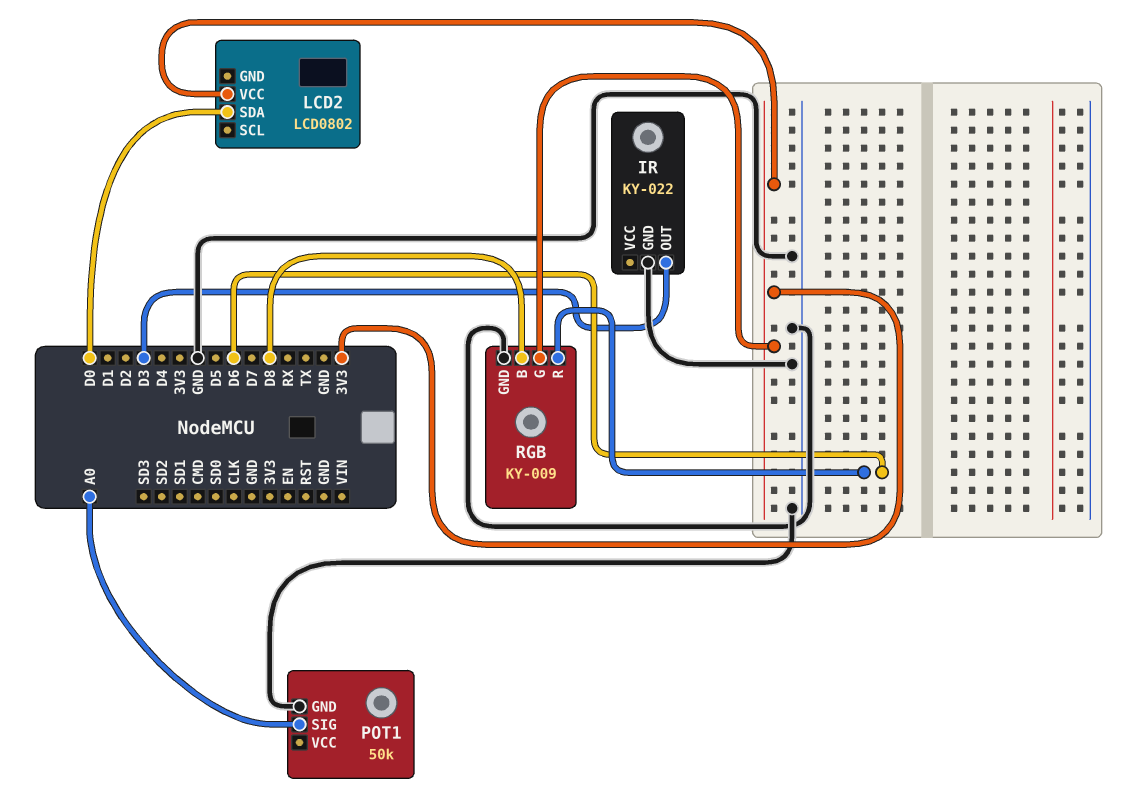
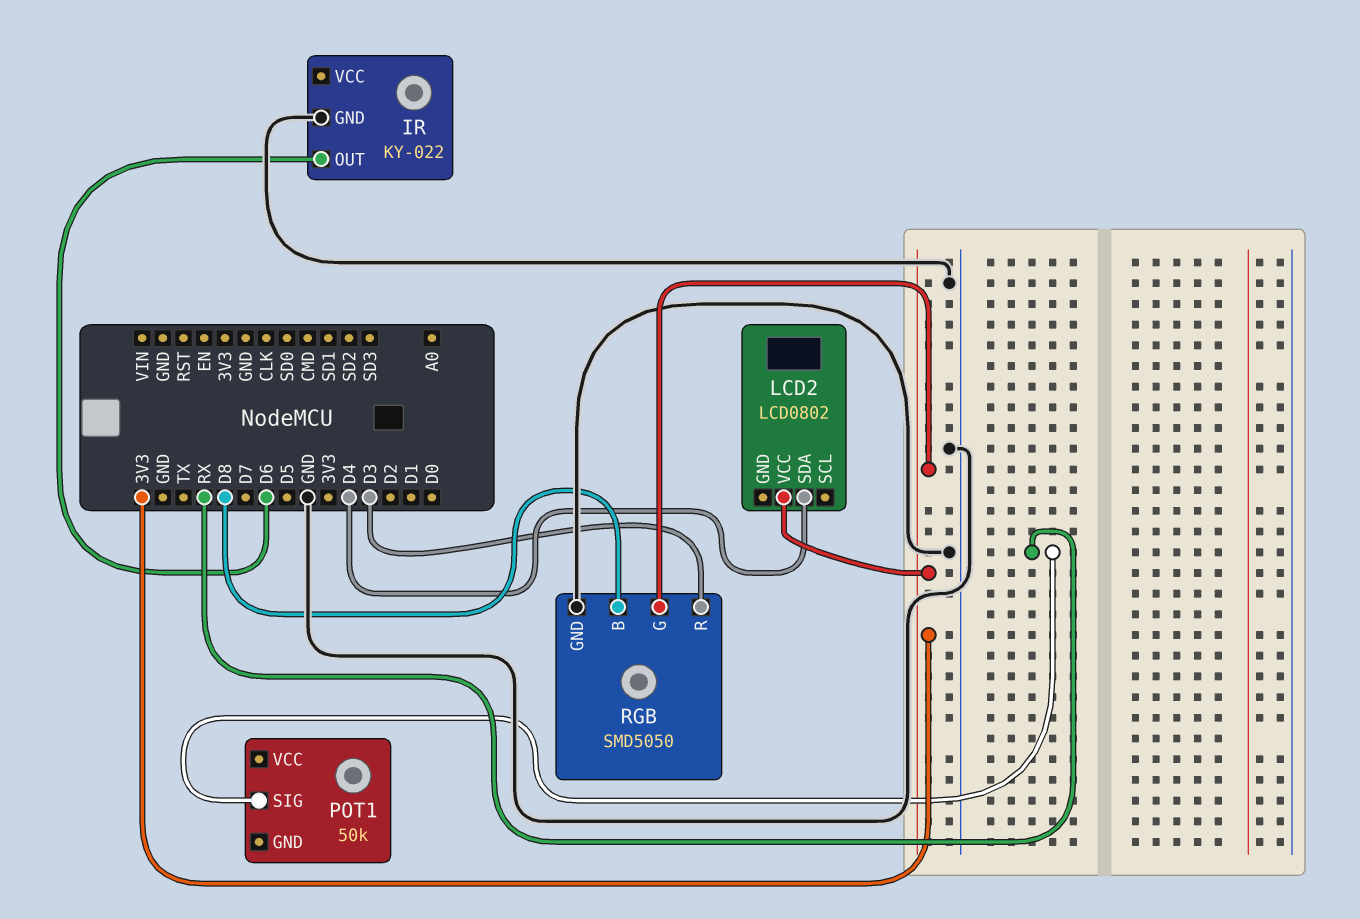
IR pin OUT: D3 -> D6
LCD2 pin SDA: D0 -> D4
POT1 pin GND: GND -> none
POT1 pin SIG: A0 -> RX
RGB: KY-009 -> SMD5050
RGB pin R: D6 -> D3

